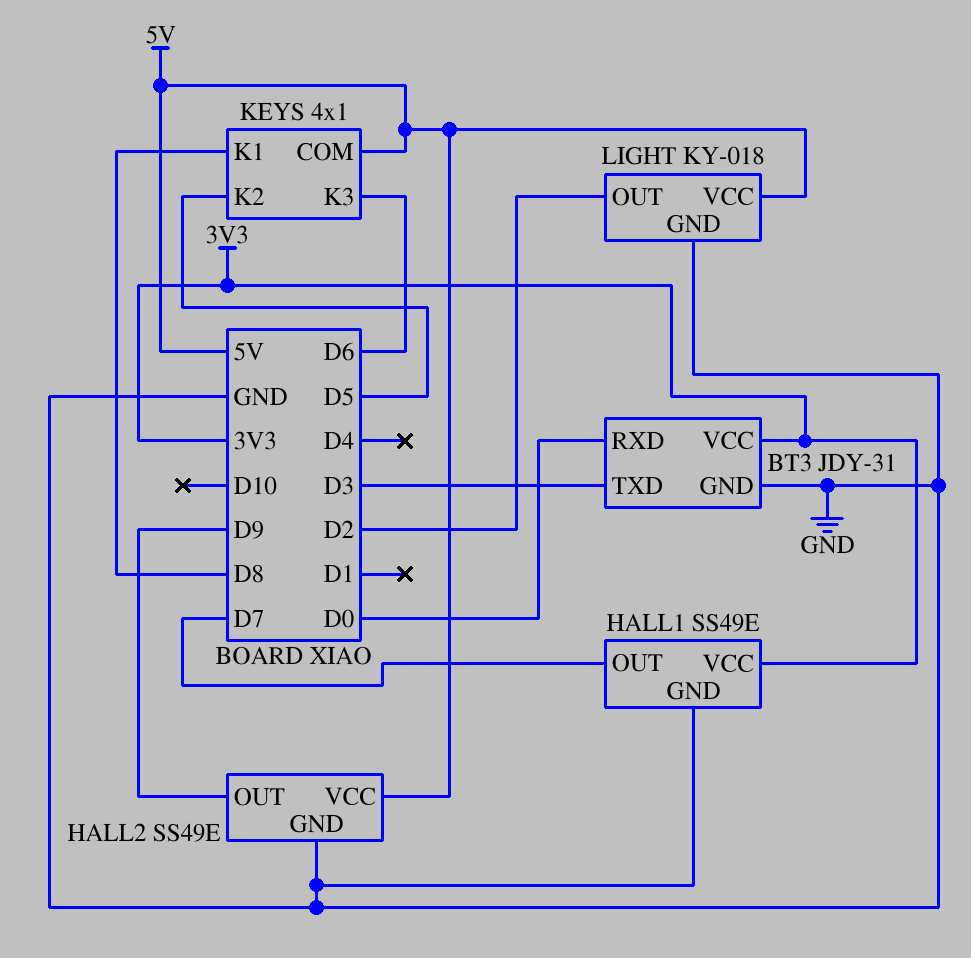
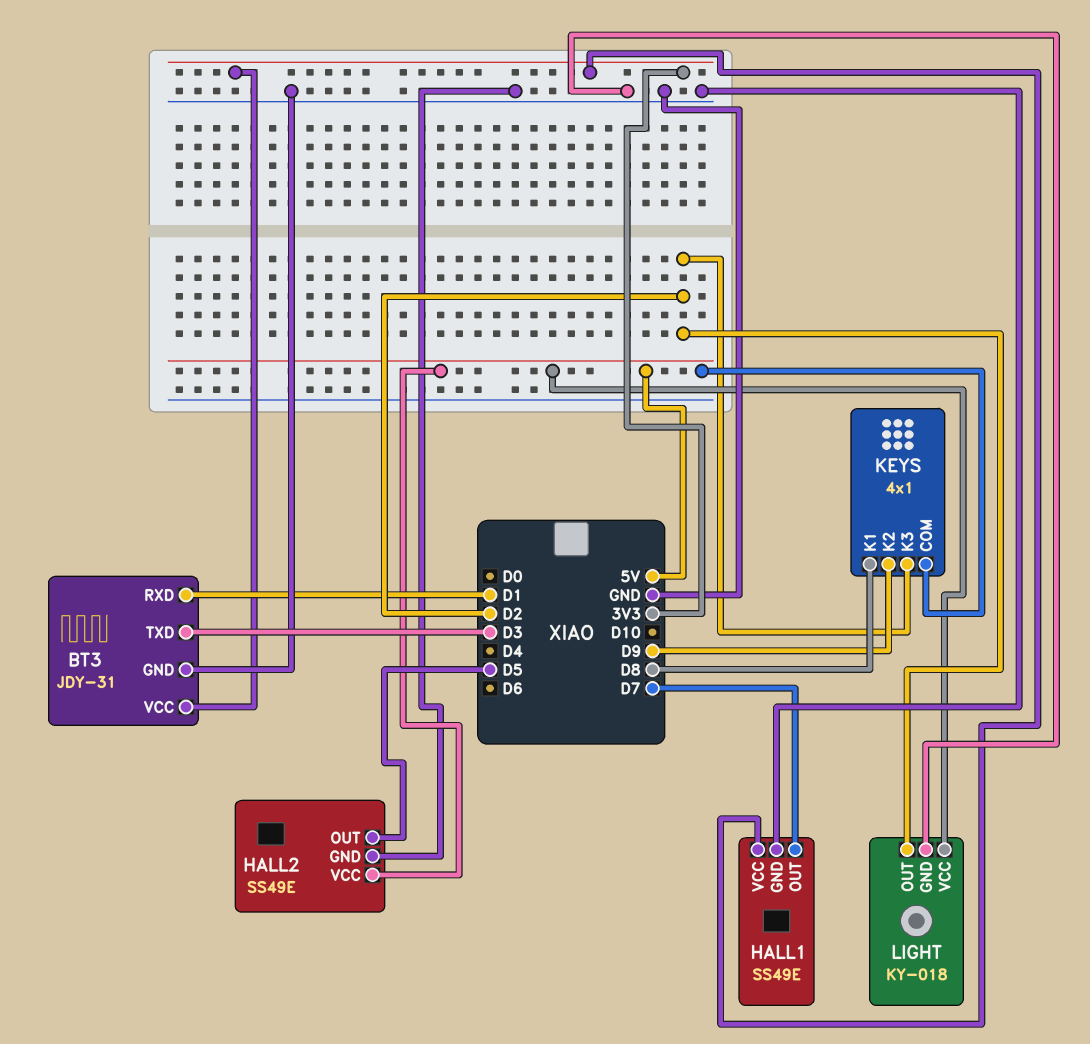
BT3 pin RXD: D0 -> D1
HALL2 pin OUT: D9 -> D5
KEYS pin K2: D5 -> D9
KEYS pin K3: D6 -> D2

